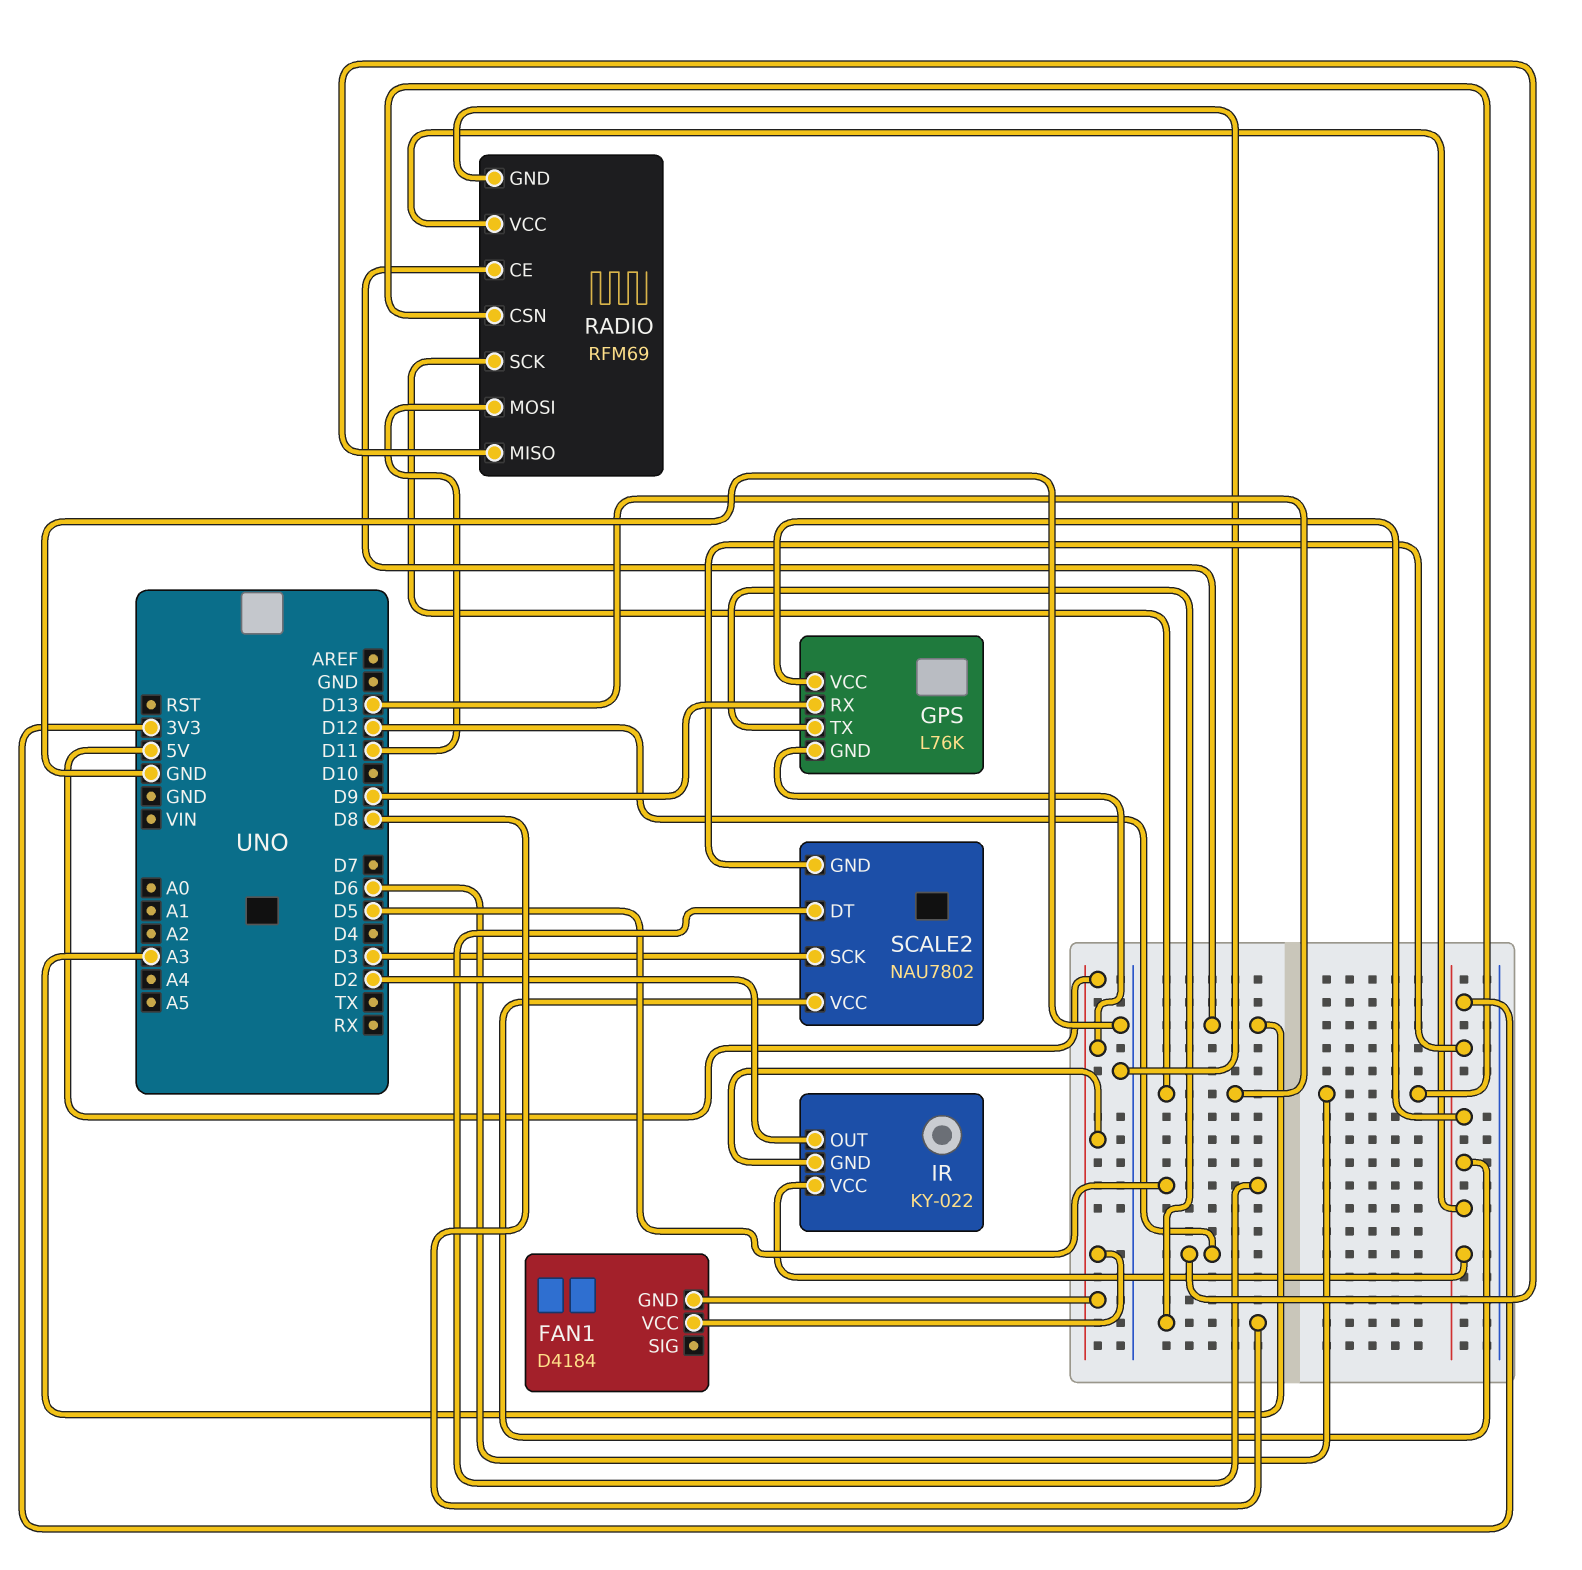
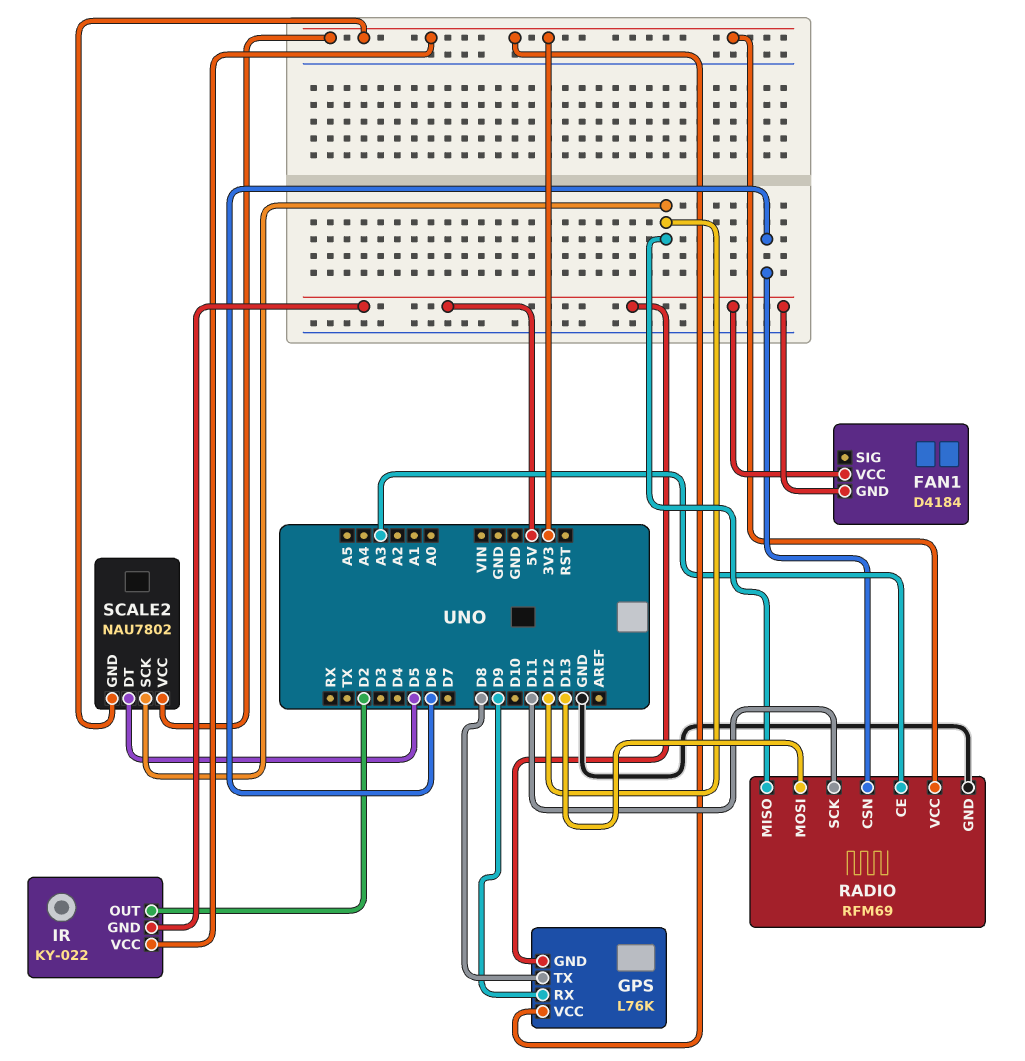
RADIO pin MOSI: D11 -> D13
RADIO pin SCK: D13 -> D11
SCALE2 pin SCK: D3 -> D12

